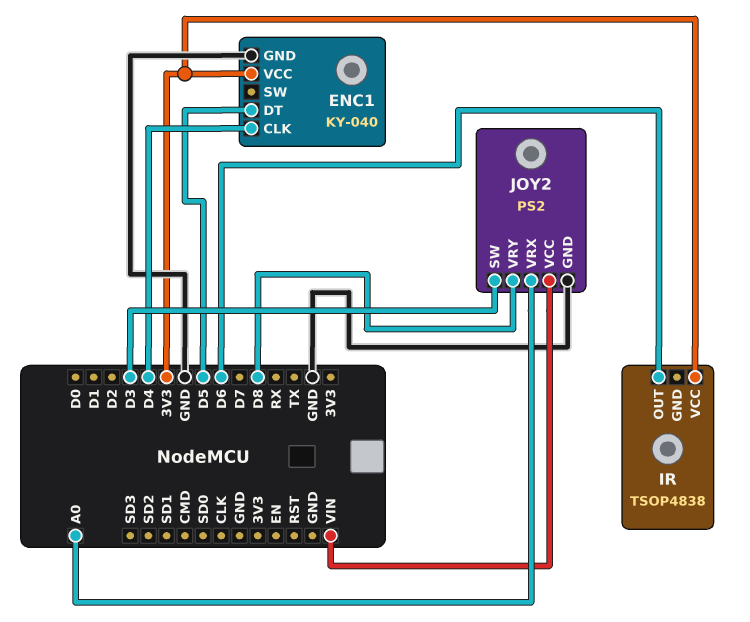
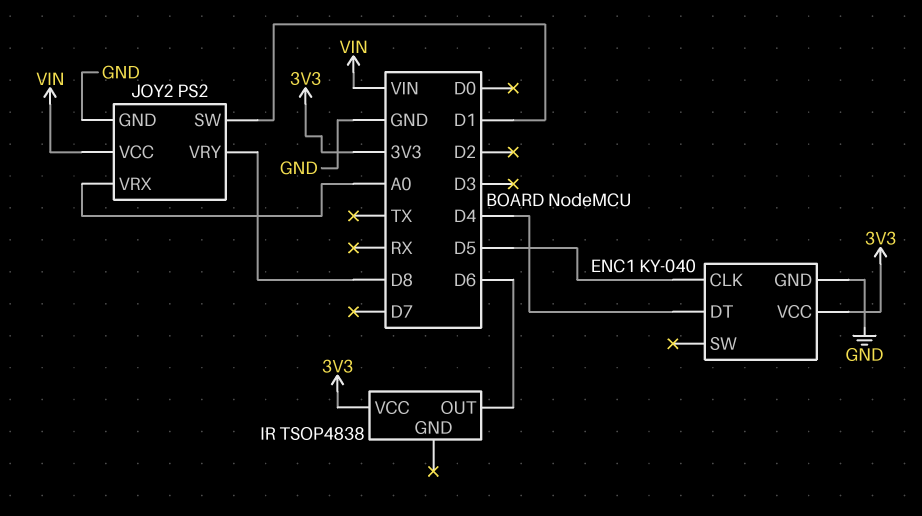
ENC1 pin CLK: D4 -> D5
ENC1 pin DT: D5 -> D4
JOY2 pin SW: D3 -> D1

